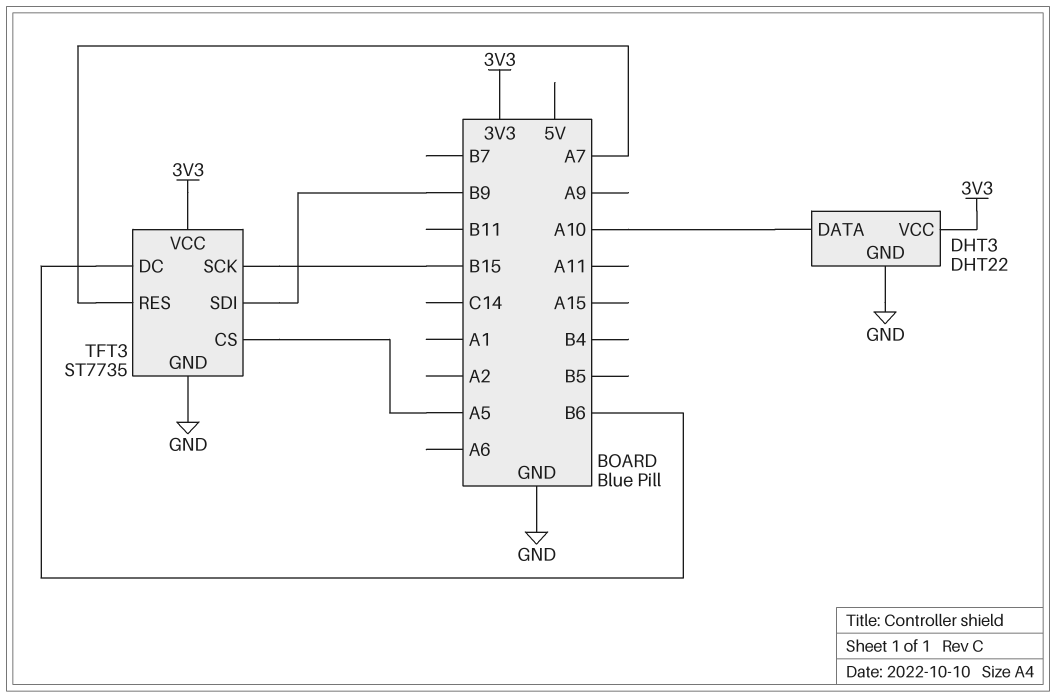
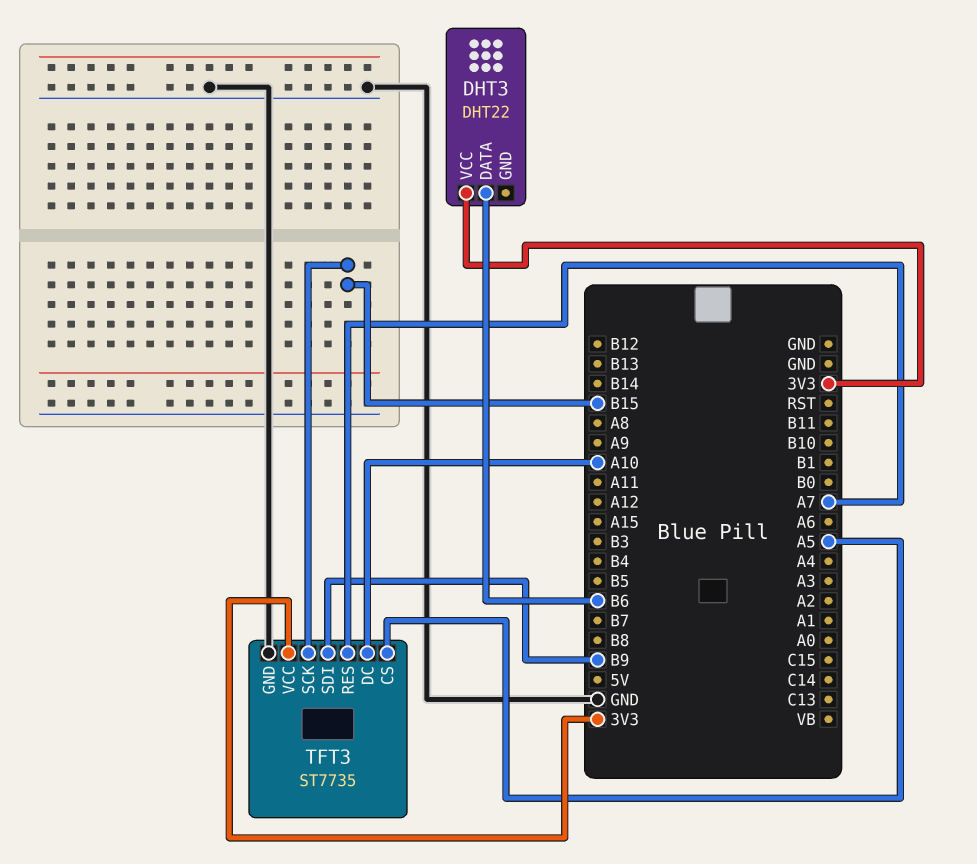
DHT3 pin DATA: A10 -> B6
DHT3 pin GND: GND -> none
TFT3 pin DC: B6 -> A10

